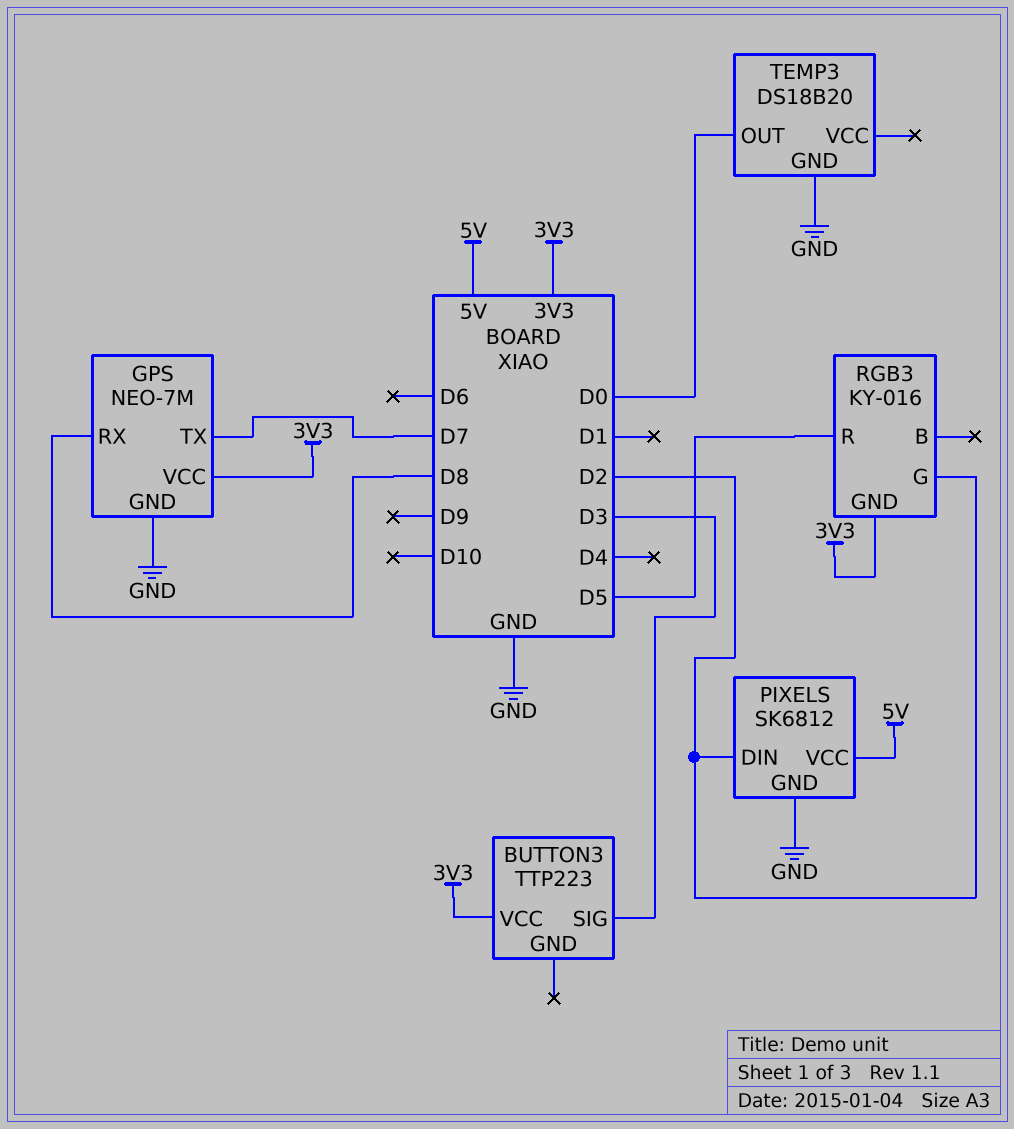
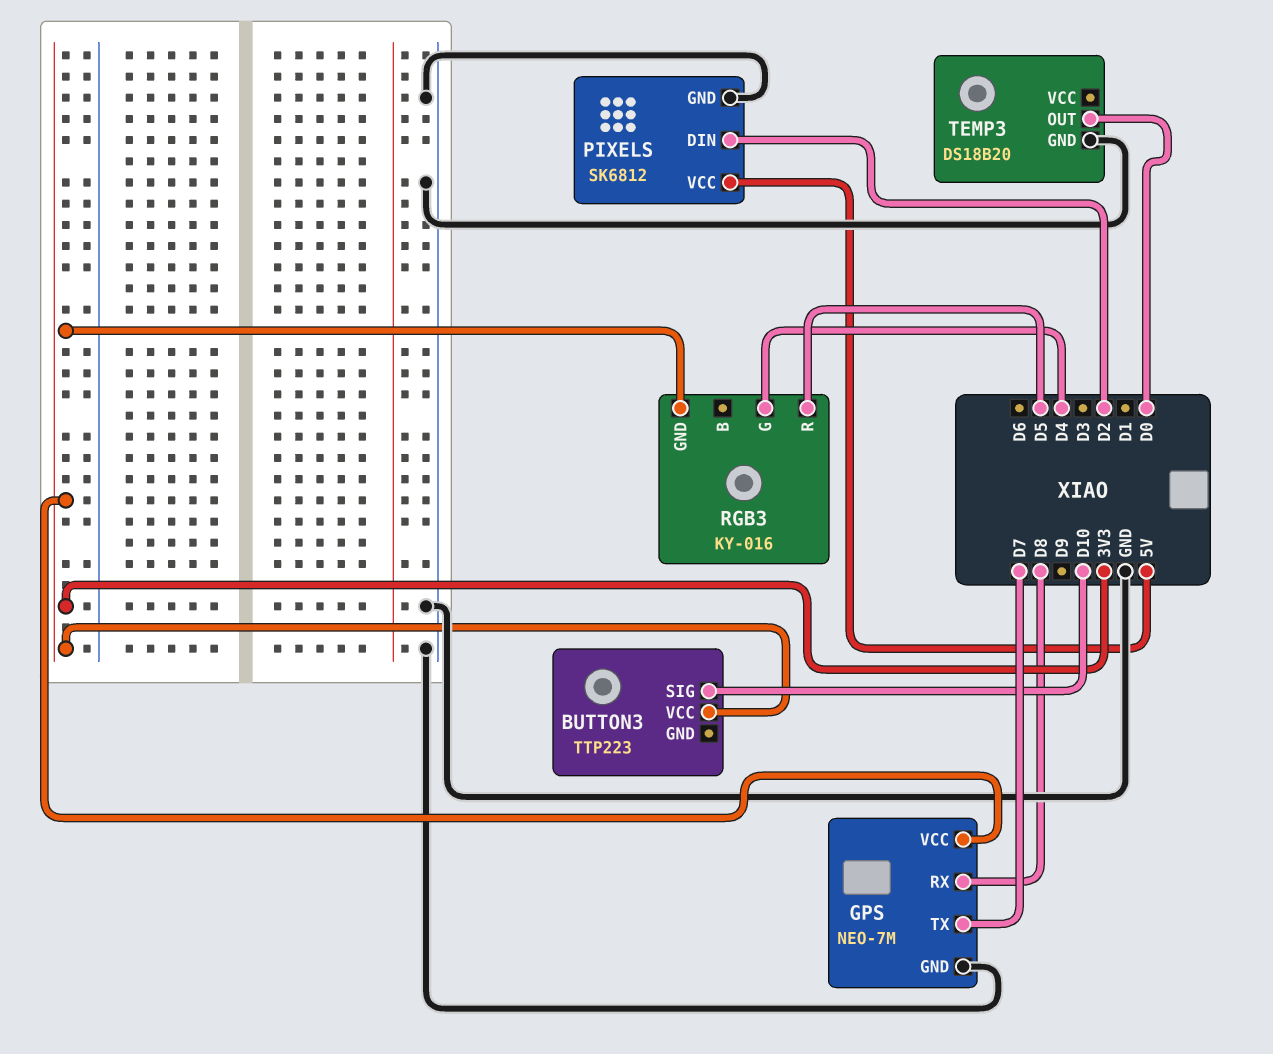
BUTTON3 pin SIG: D3 -> D10
RGB3 pin G: D2 -> D4

